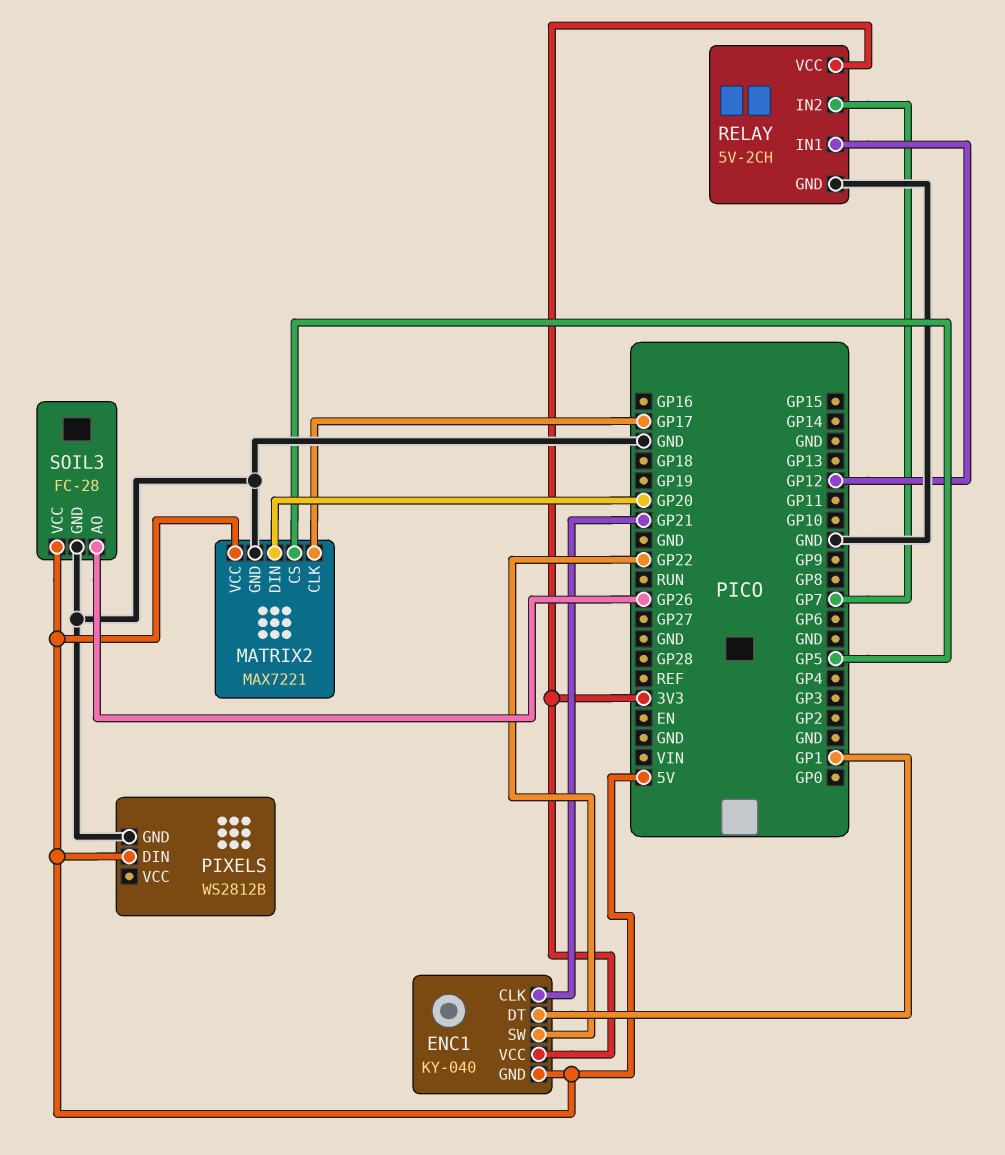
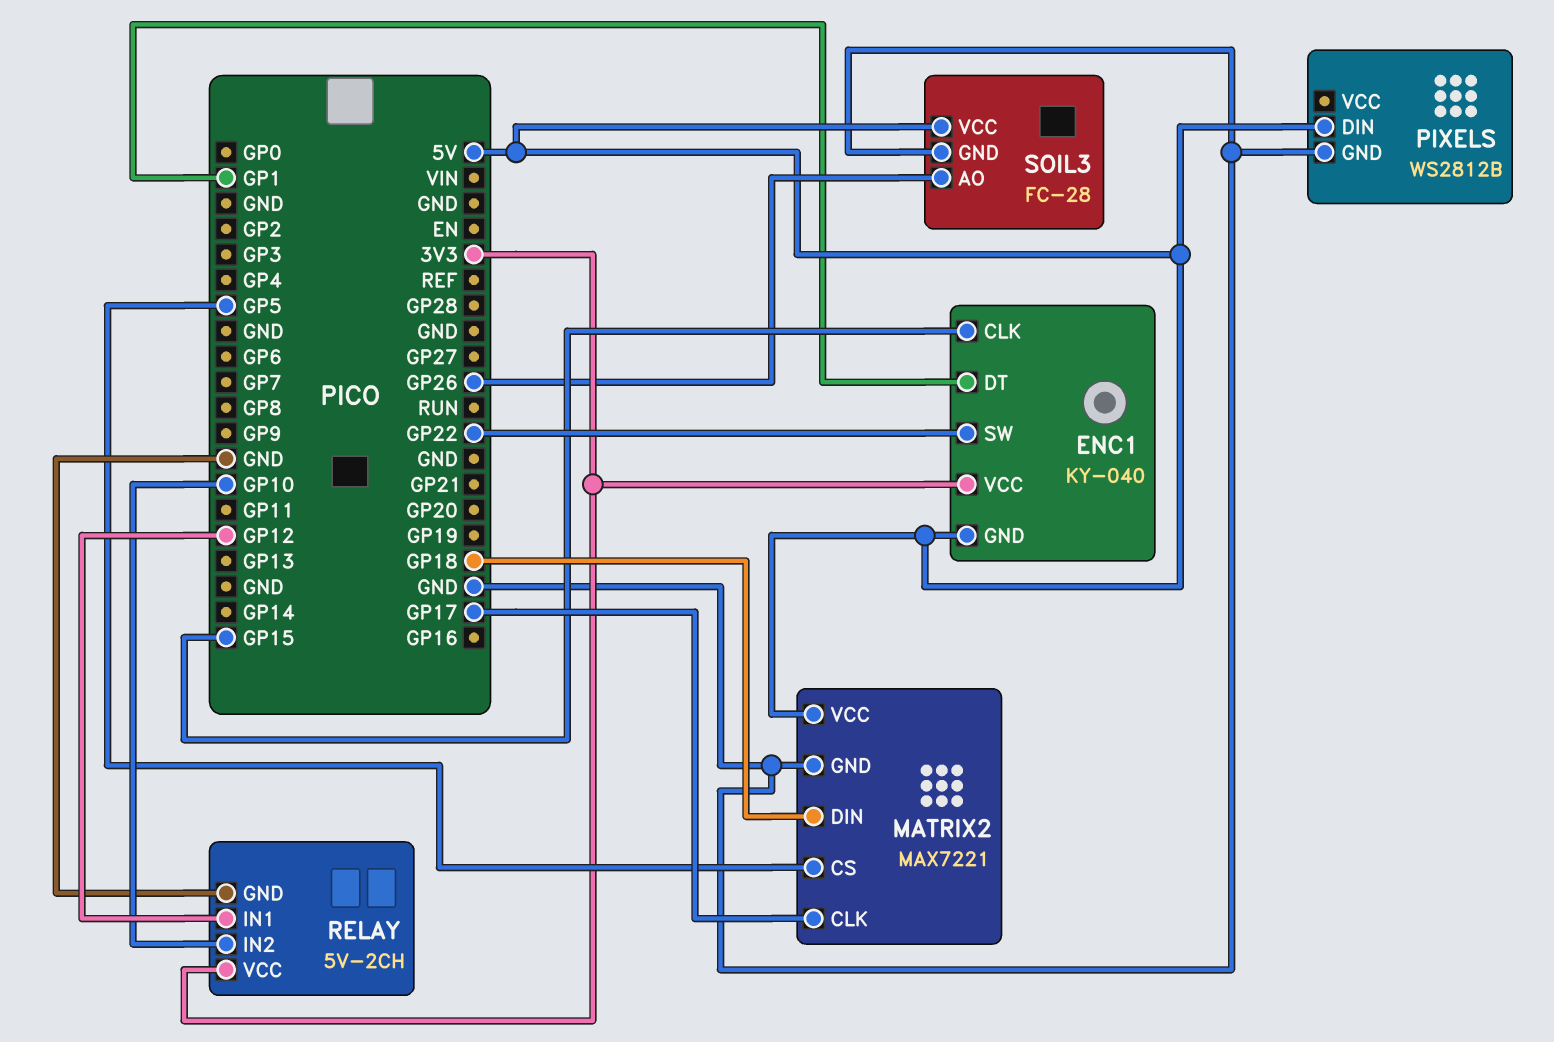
ENC1 pin CLK: GP21 -> GP15
MATRIX2 pin DIN: GP20 -> GP18
RELAY pin IN2: GP7 -> GP10

